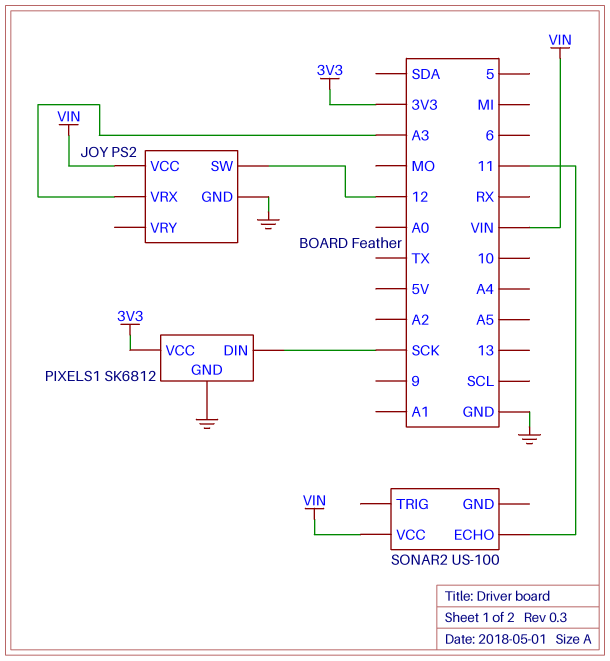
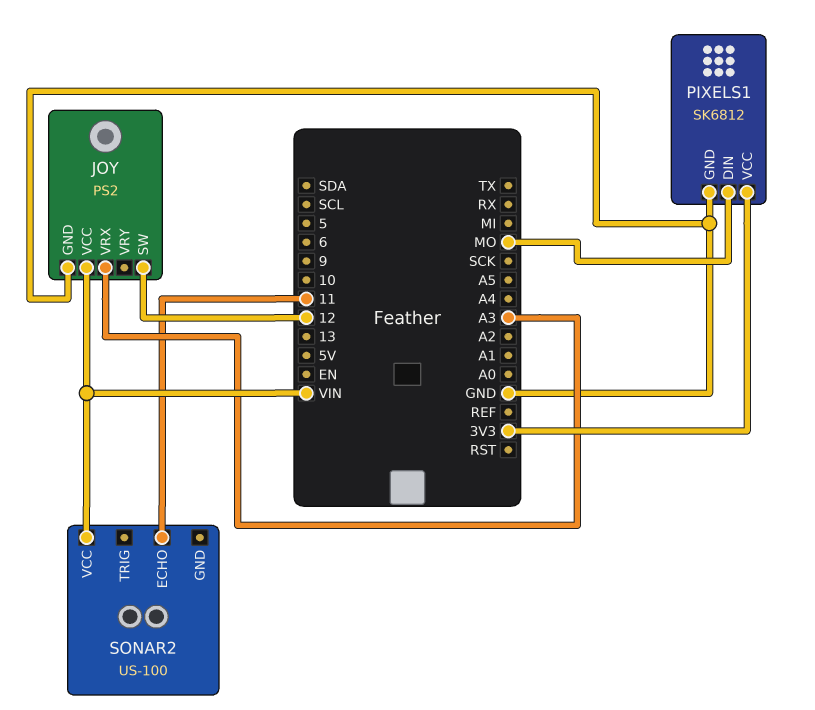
PIXELS1 pin DIN: SCK -> MO

